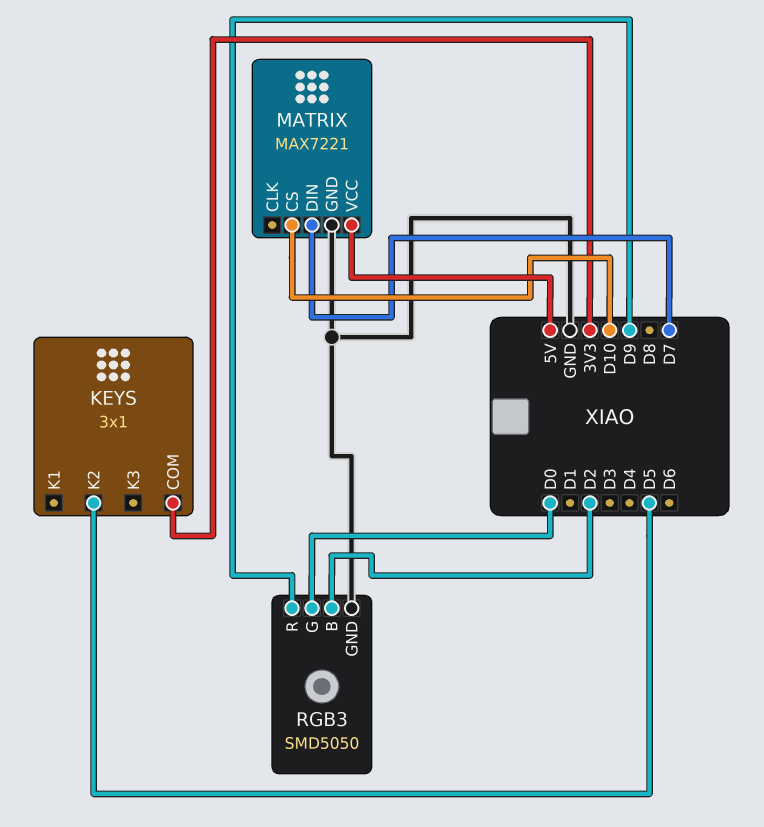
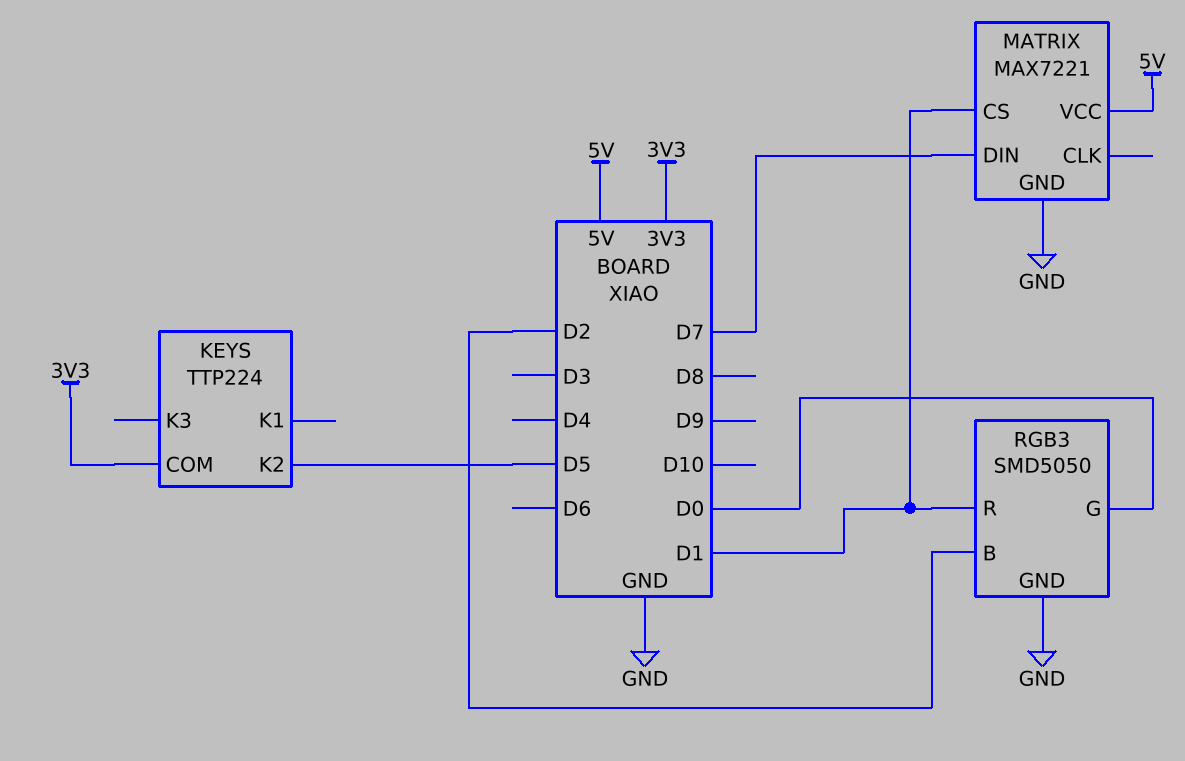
KEYS: 3x1 -> TTP224
MATRIX pin CS: D10 -> D1
RGB3 pin R: D9 -> D1

